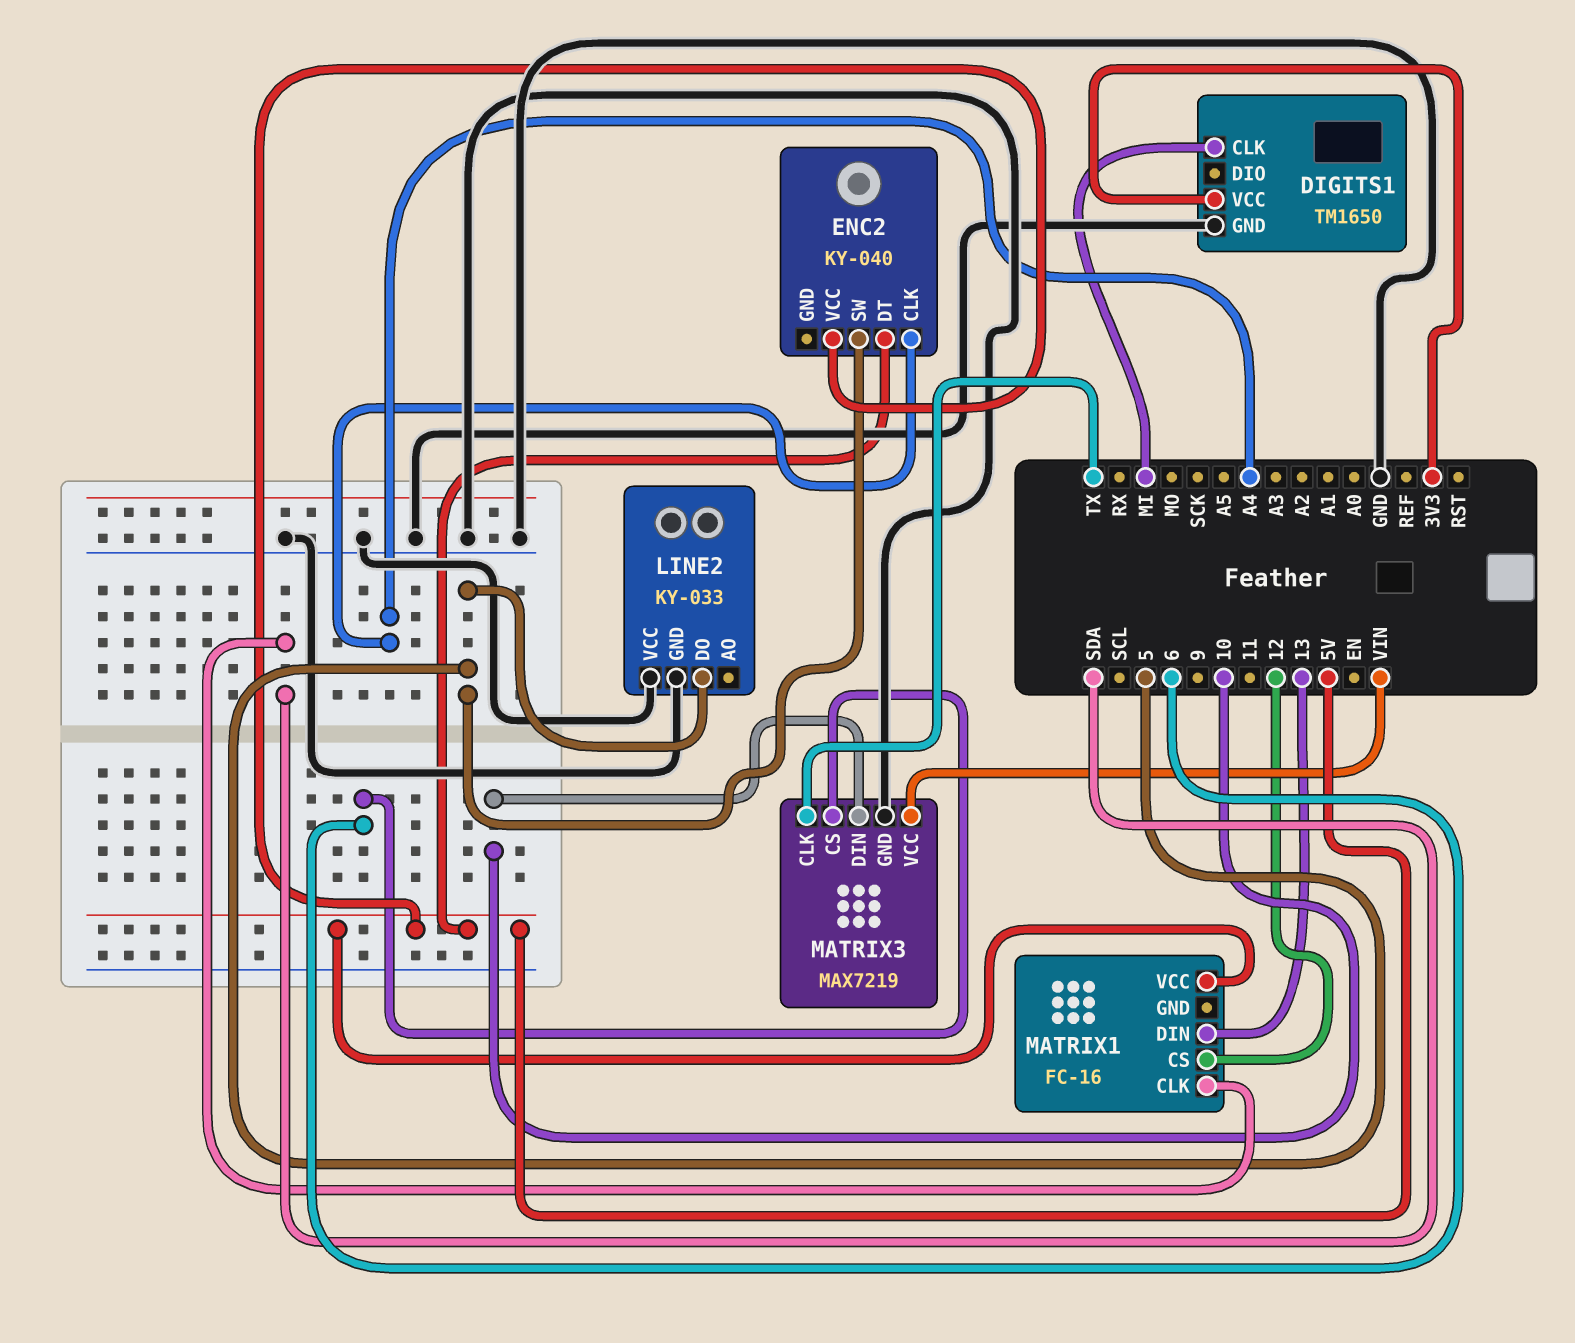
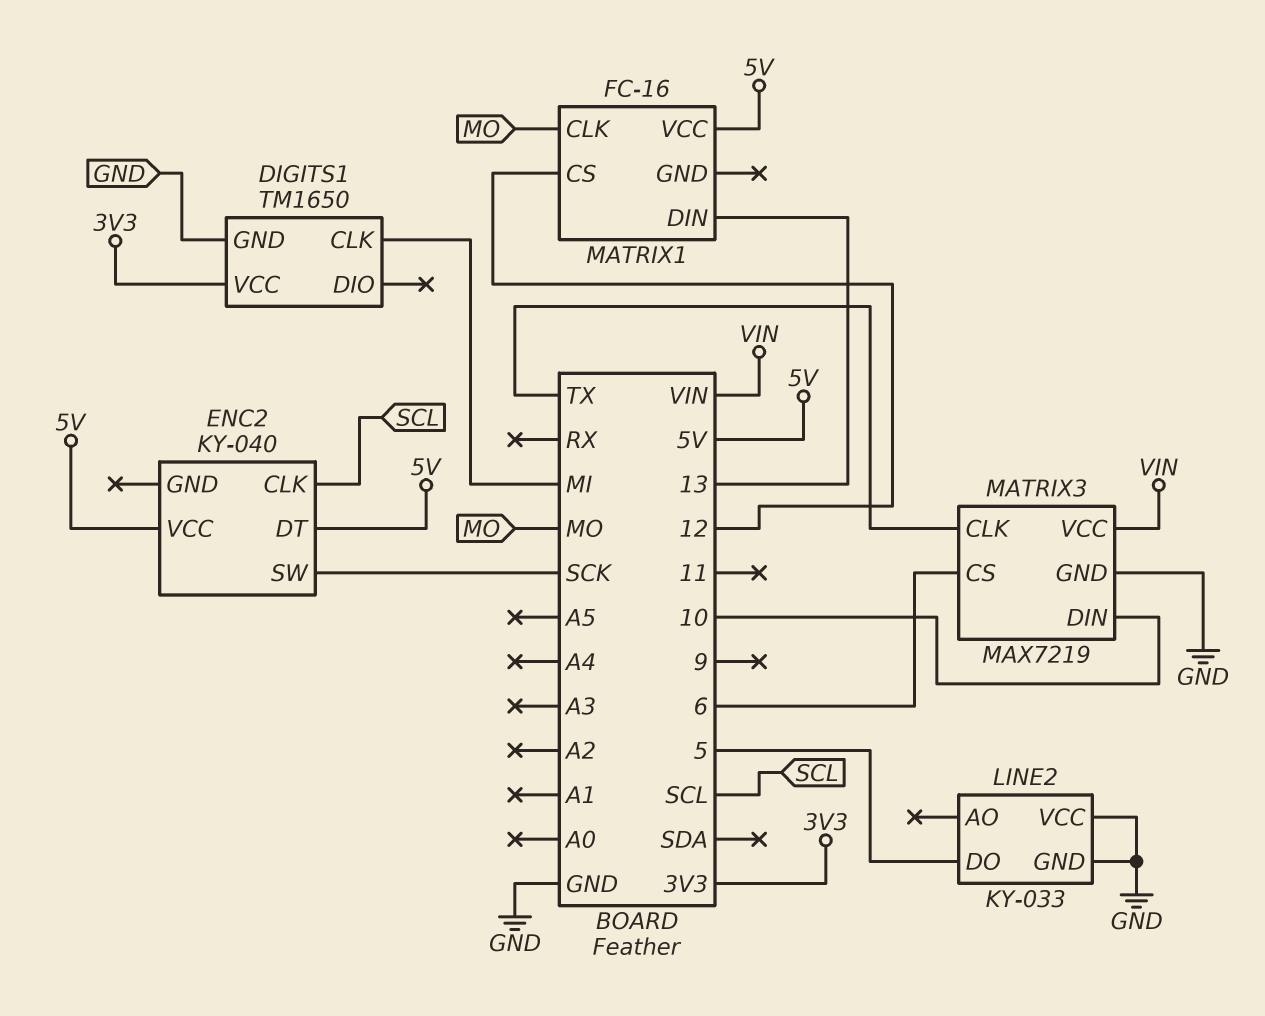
ENC2 pin CLK: A4 -> SCL
ENC2 pin SW: 5 -> SCK
MATRIX1 pin CLK: SDA -> MO

